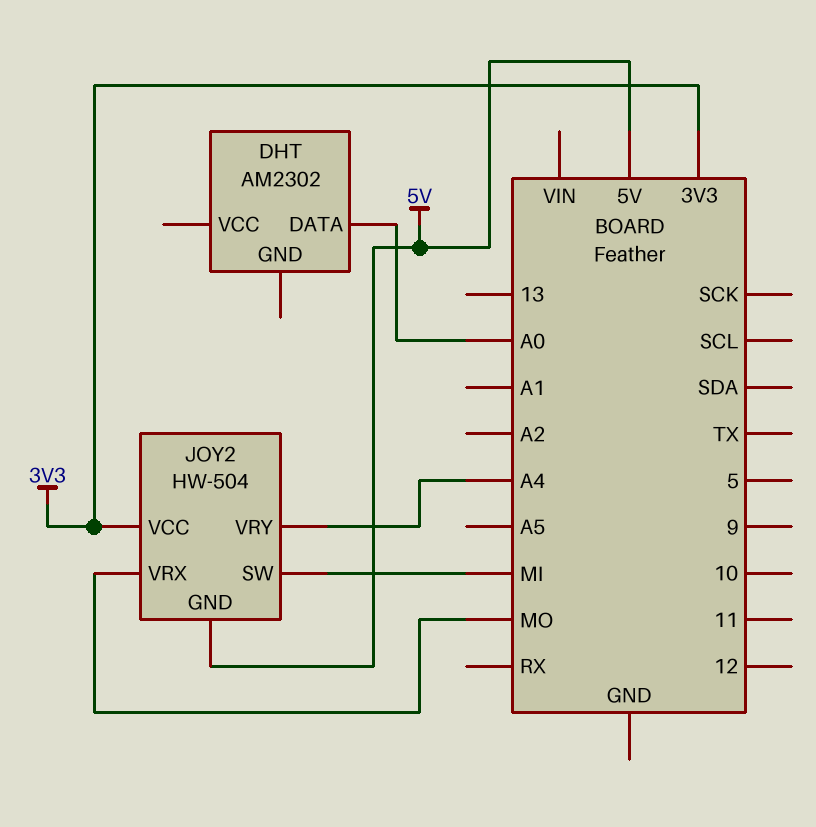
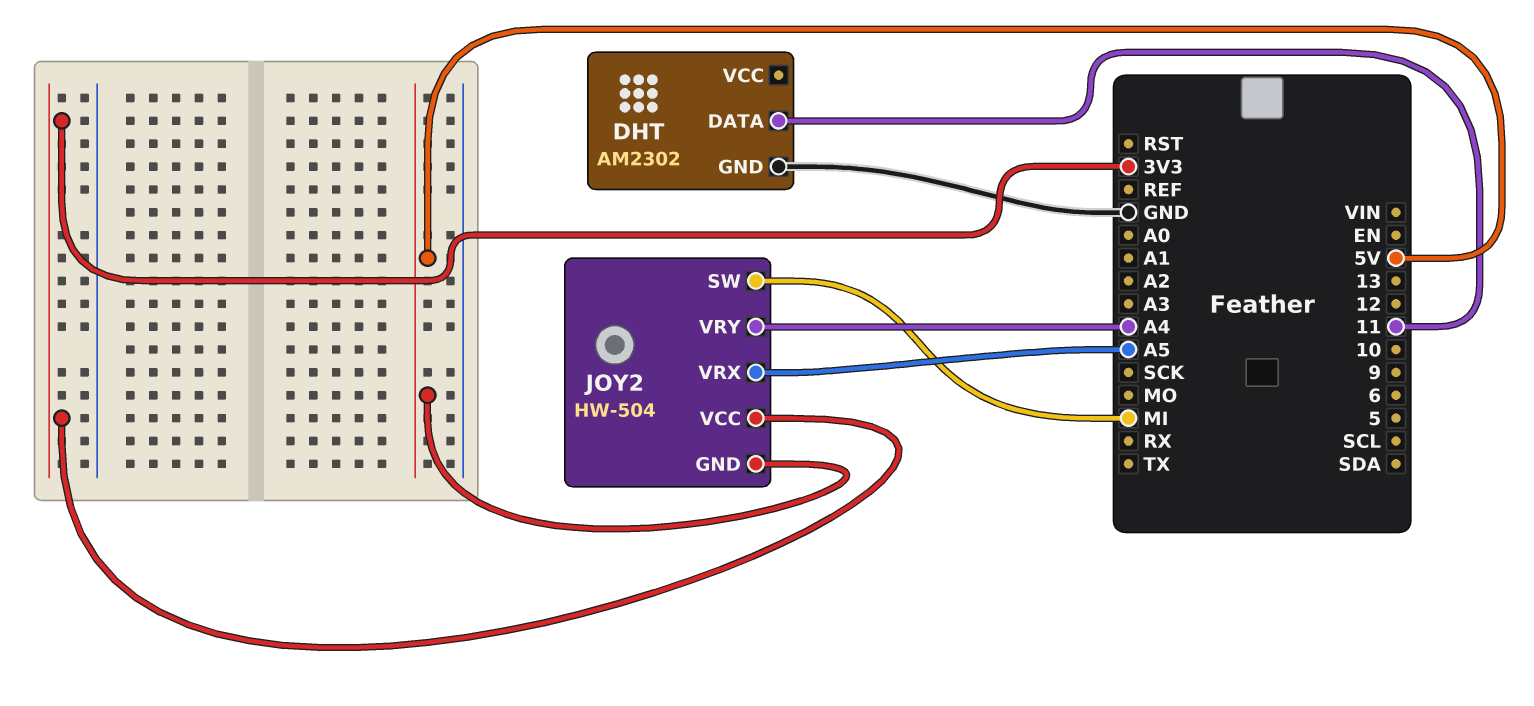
DHT pin DATA: A0 -> 11
DHT pin GND: none -> GND
JOY2 pin VRX: MO -> A5

